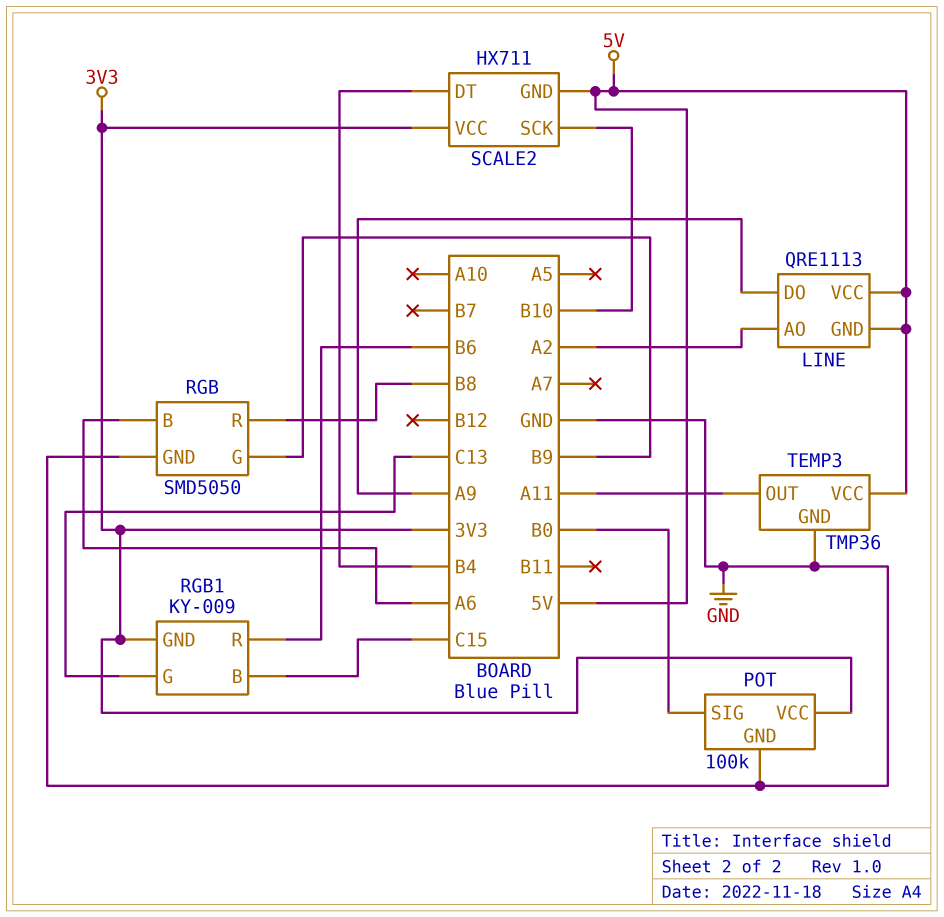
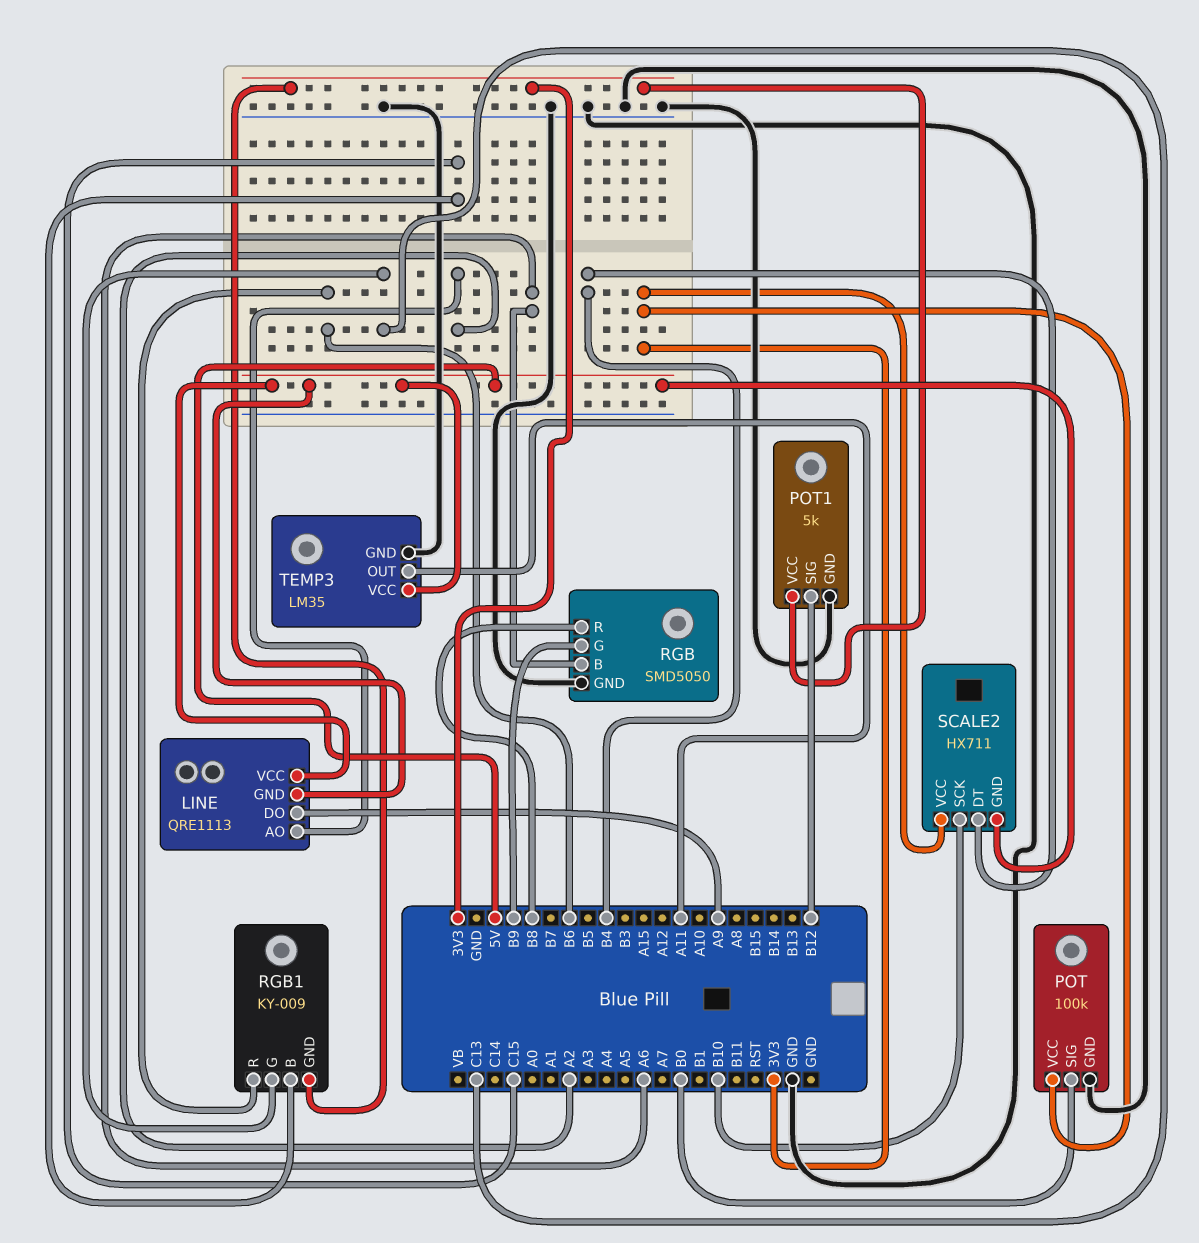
POT1: none -> 5k
POT1 pin GND: none -> GND
POT1 pin SIG: none -> B12
POT1 pin VCC: none -> 3V3
TEMP3: TMP36 -> LM35

